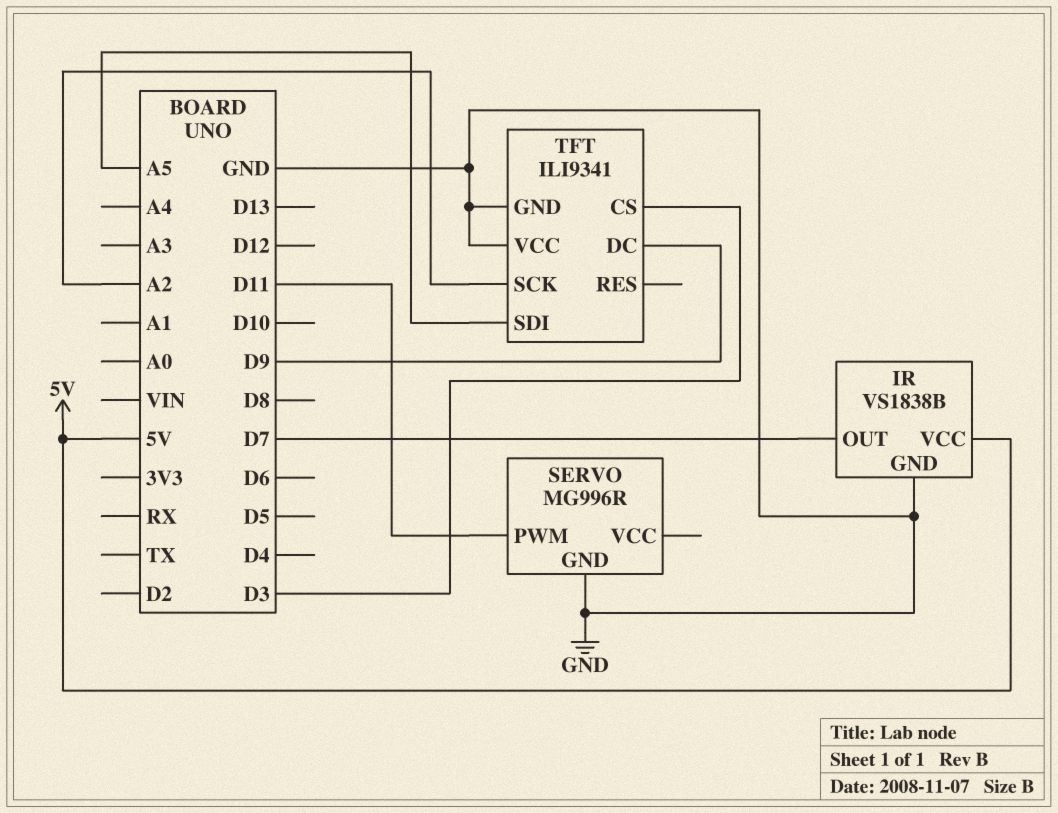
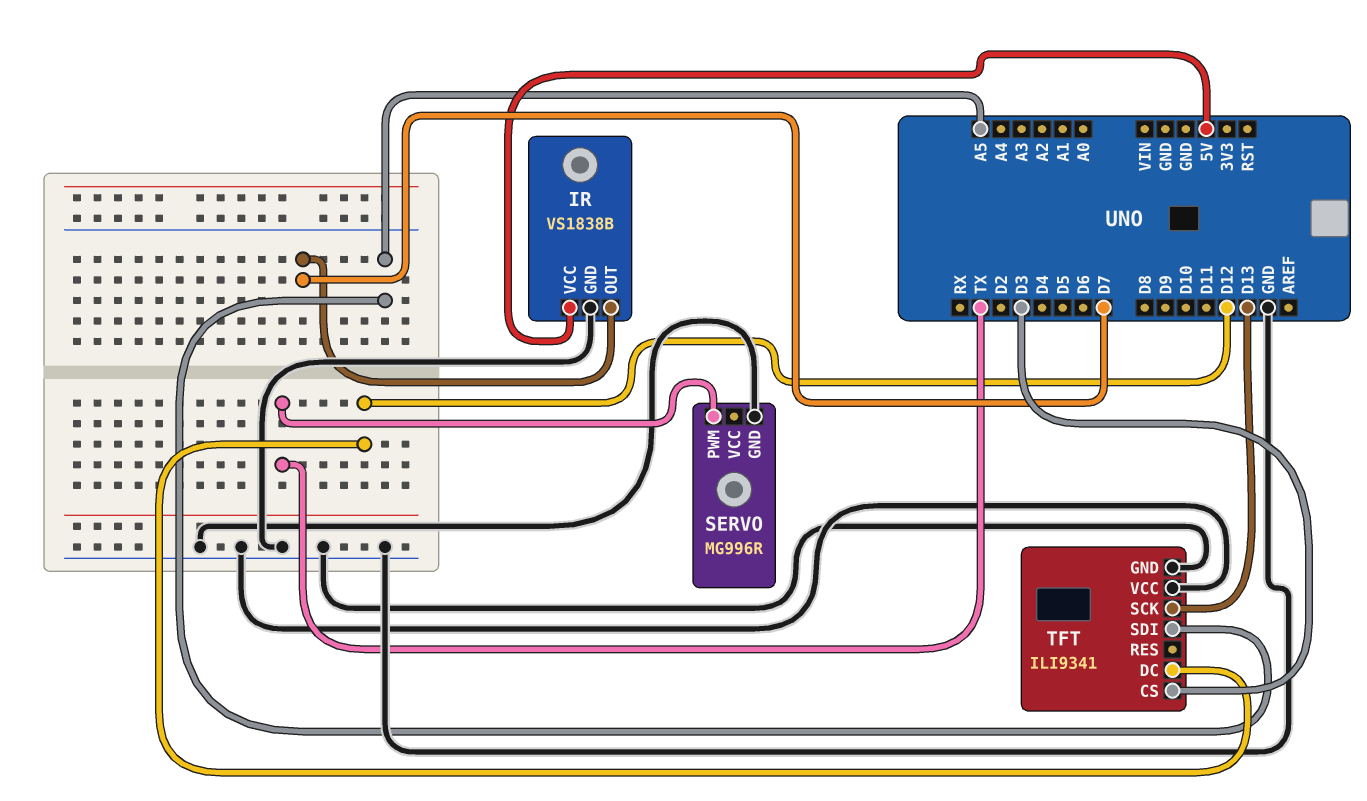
SERVO pin PWM: D11 -> TX
TFT pin DC: D9 -> D12
TFT pin SCK: A2 -> D13

